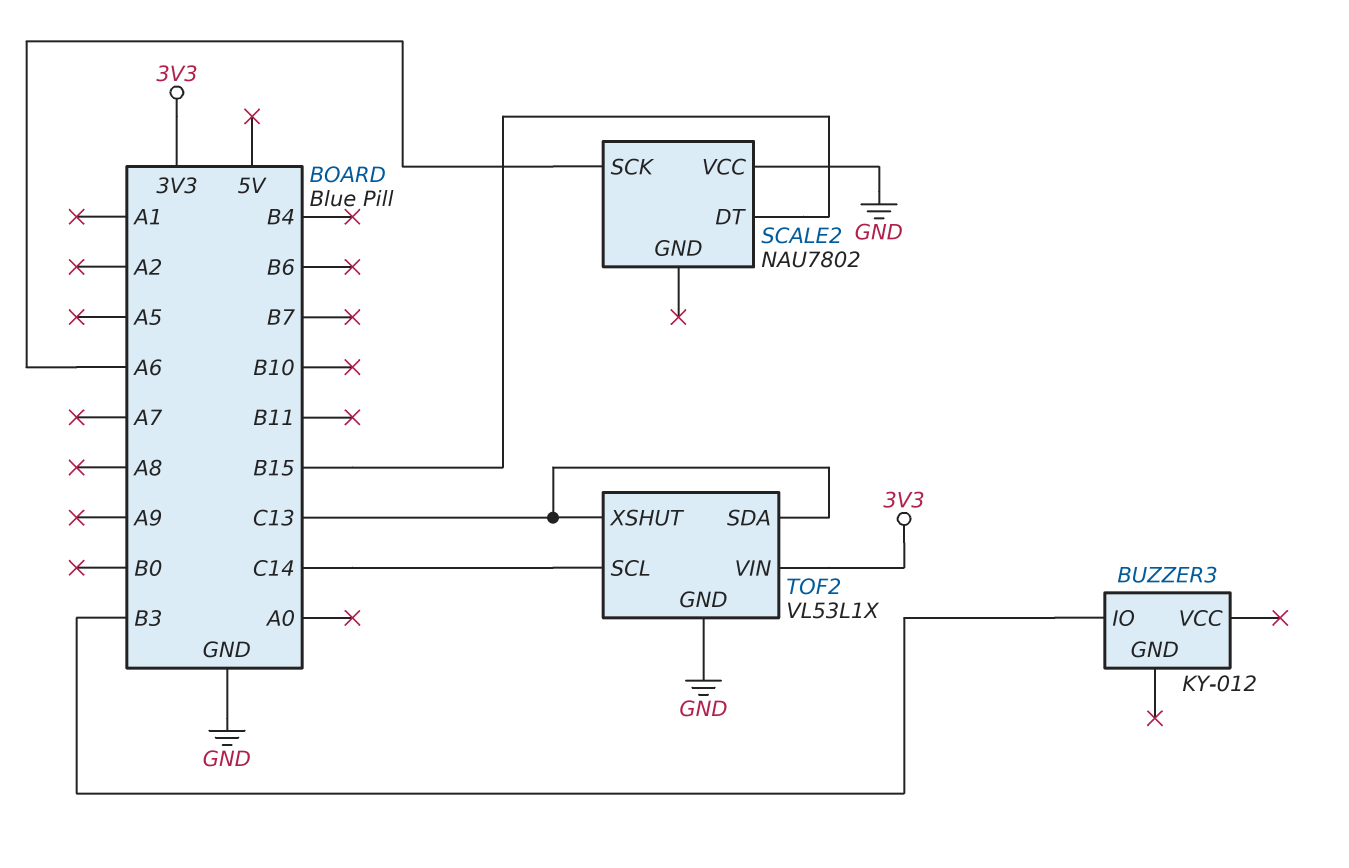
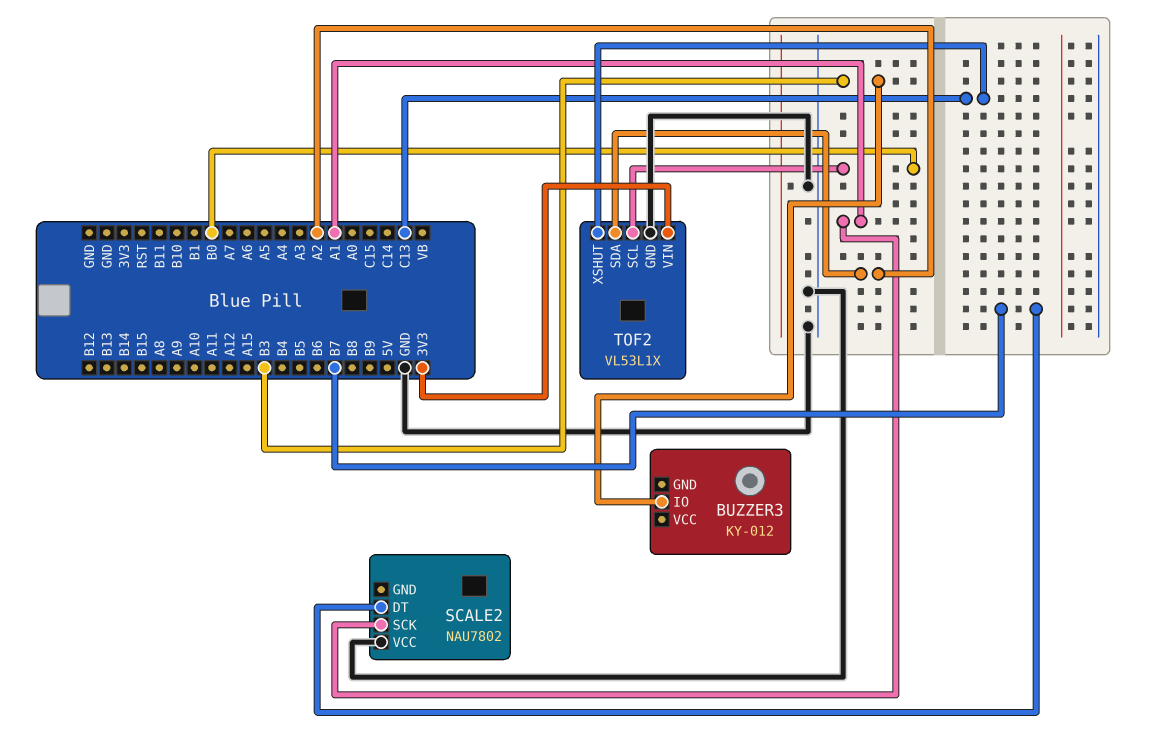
SCALE2 pin DT: B15 -> B7
SCALE2 pin SCK: A6 -> A1
TOF2 pin SCL: C14 -> B0
TOF2 pin SDA: C13 -> A2

